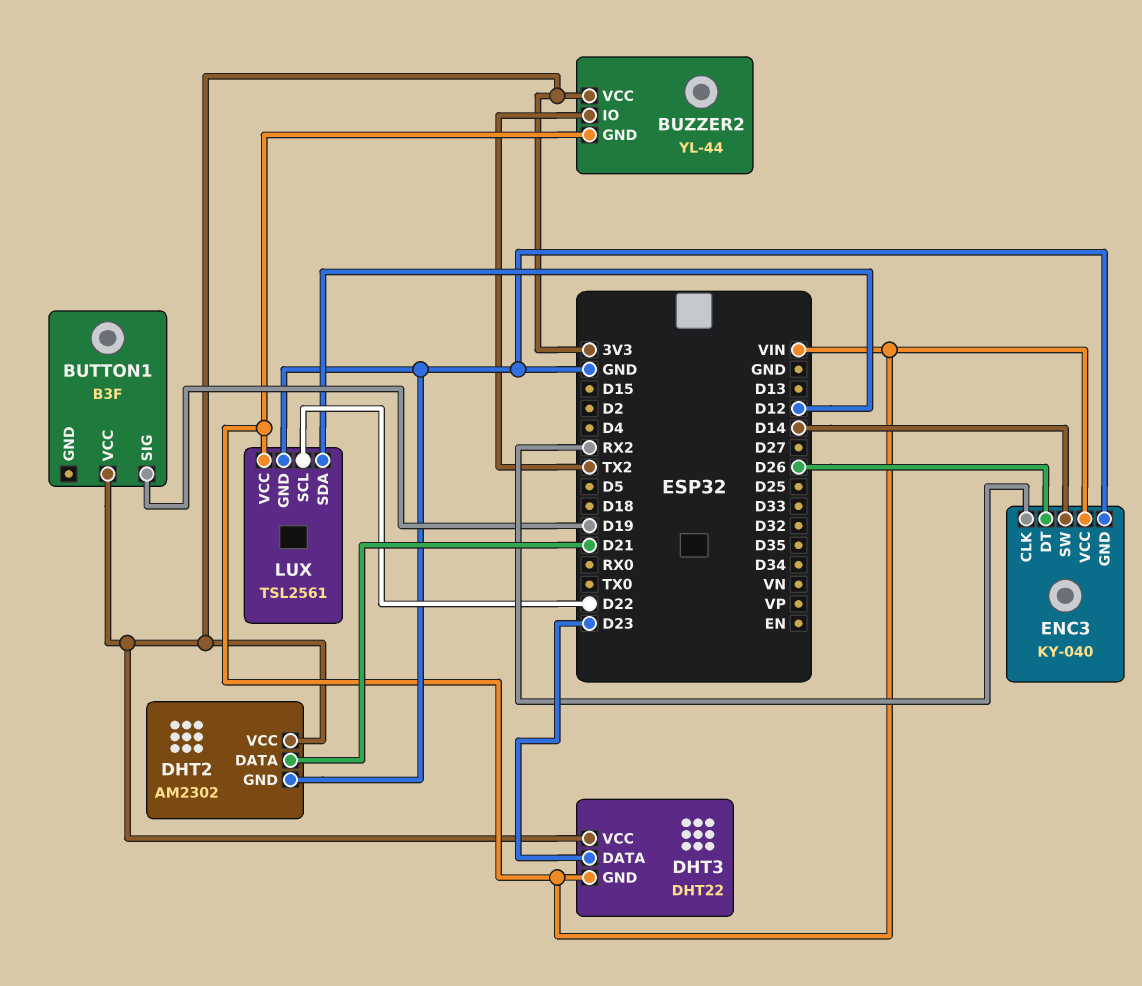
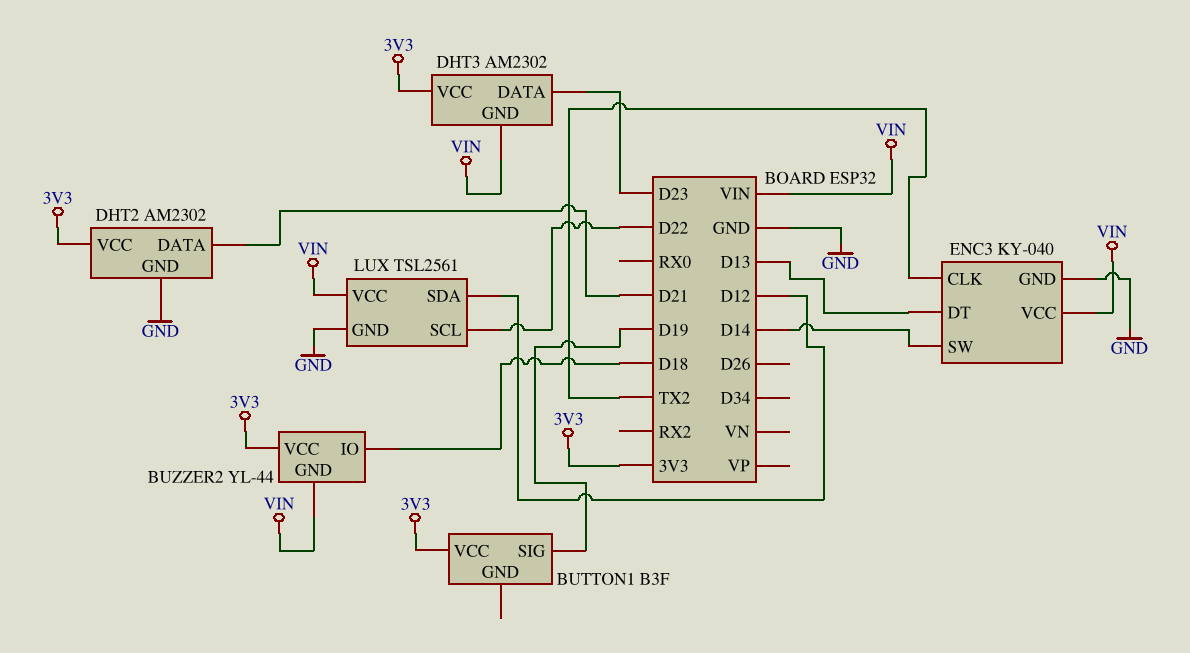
BUZZER2 pin IO: TX2 -> D18
DHT3: DHT22 -> AM2302
ENC3 pin CLK: RX2 -> TX2
ENC3 pin DT: D26 -> D13

